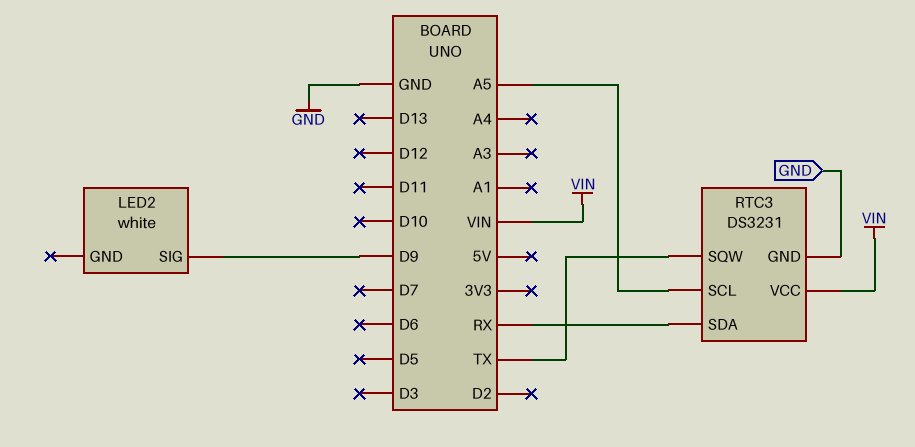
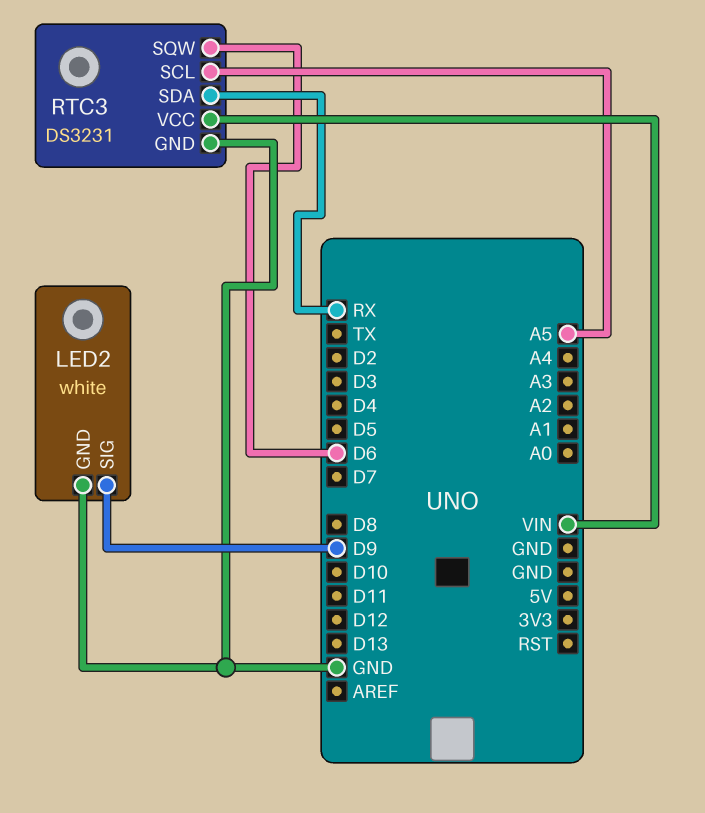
LED2 pin GND: none -> GND
RTC3 pin SQW: TX -> D6

